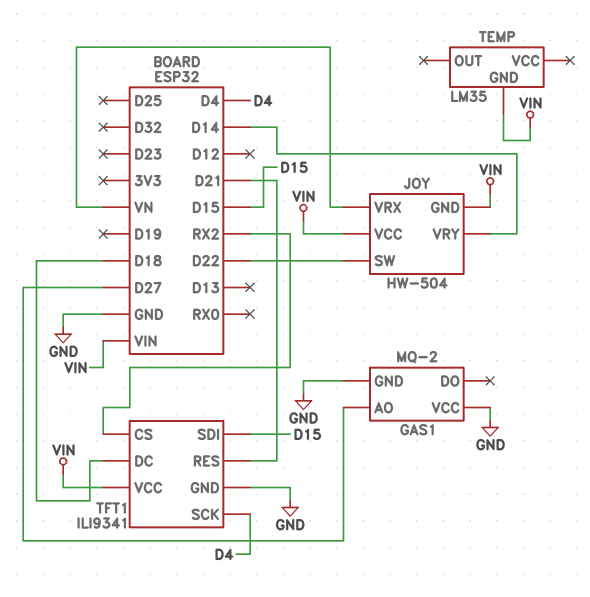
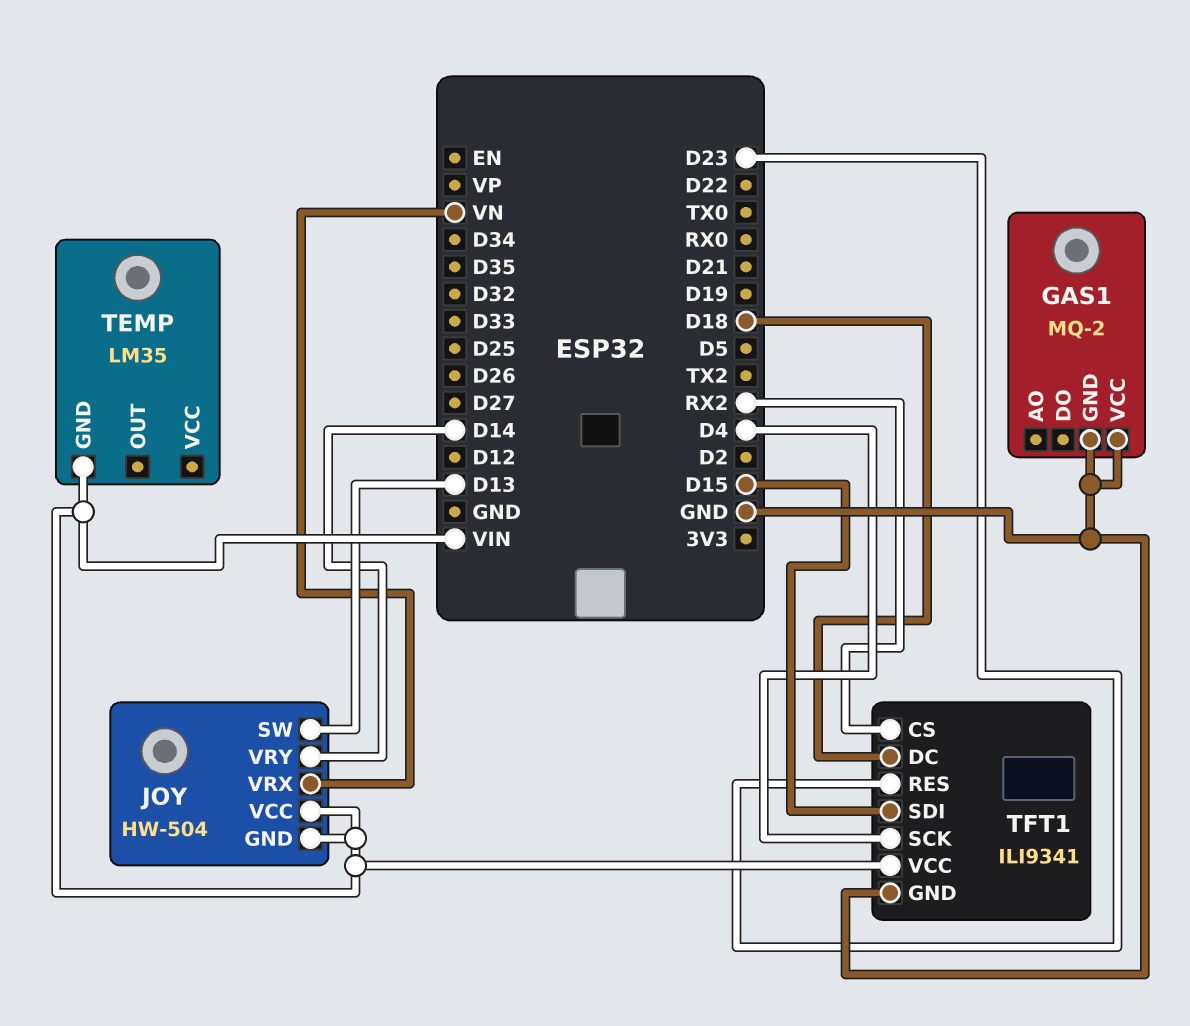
GAS1 pin AO: D27 -> none
JOY pin SW: D22 -> D13
TFT1 pin RES: D21 -> D23

